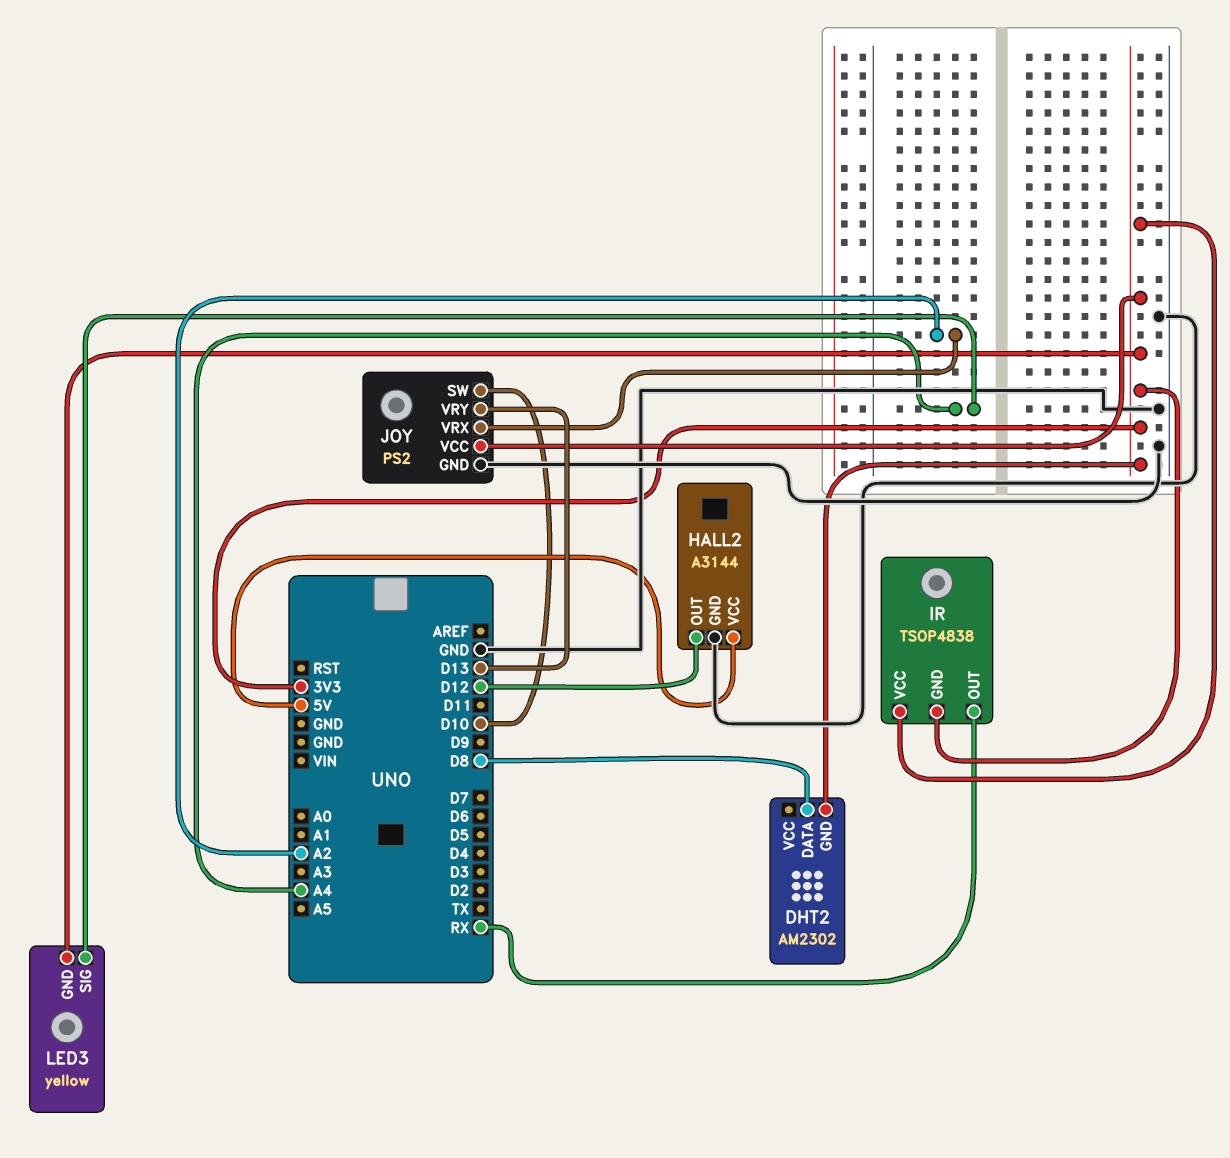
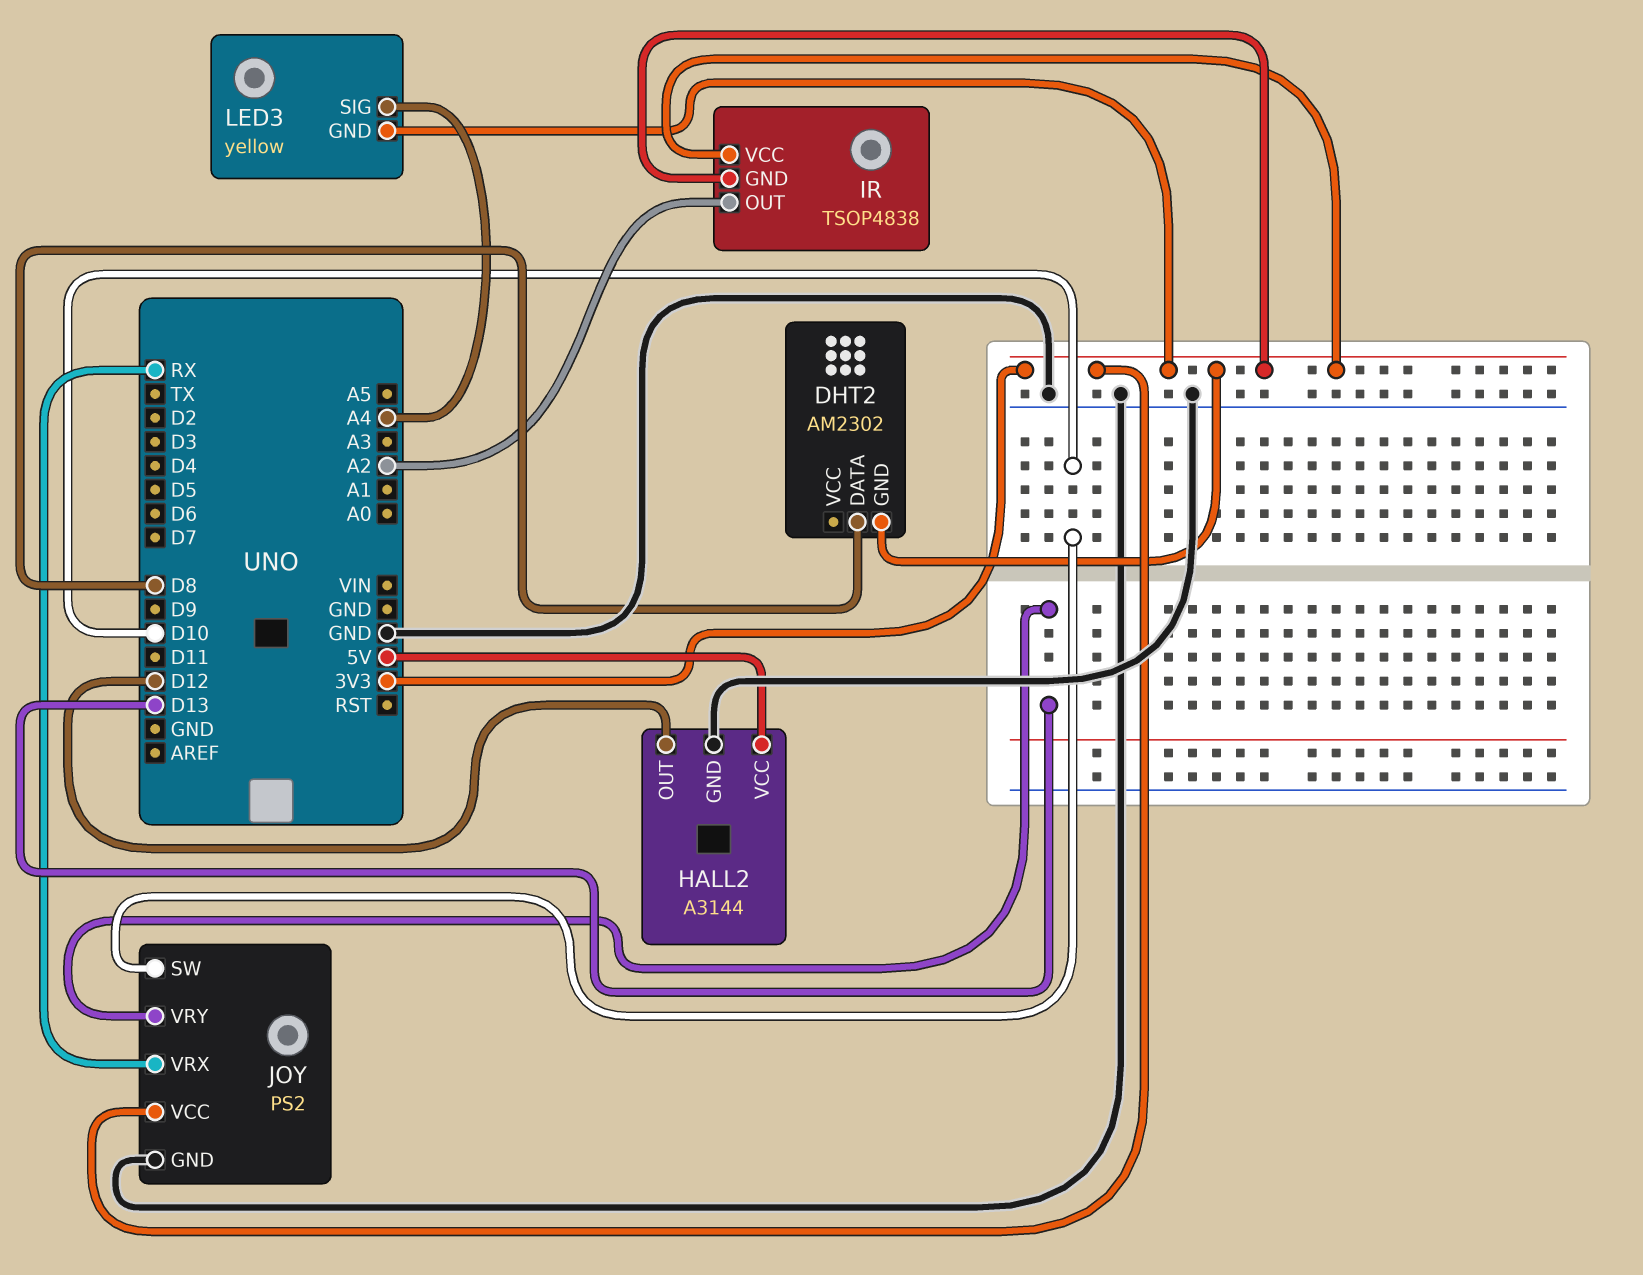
IR pin OUT: RX -> A2
JOY pin VRX: A2 -> RX

